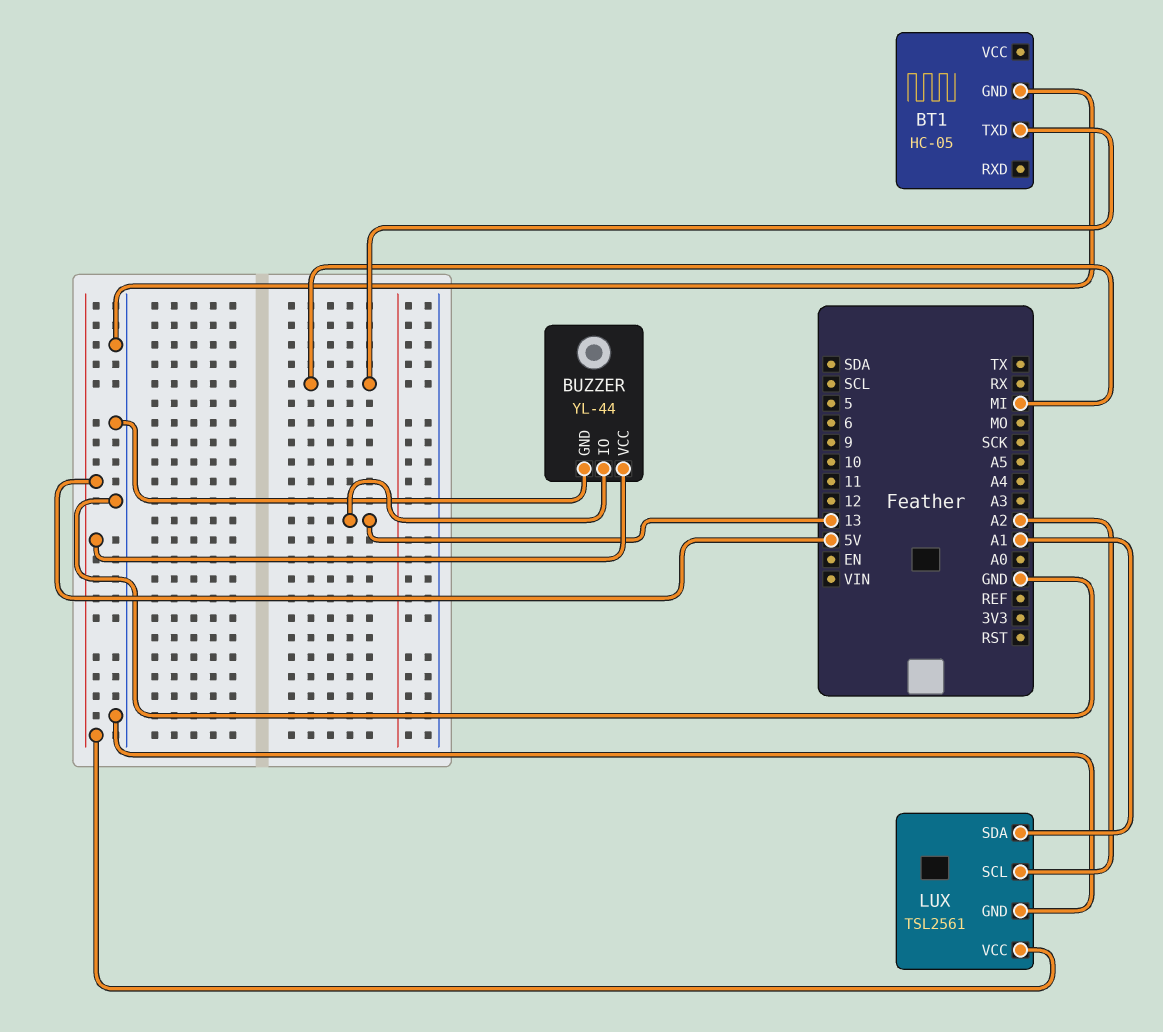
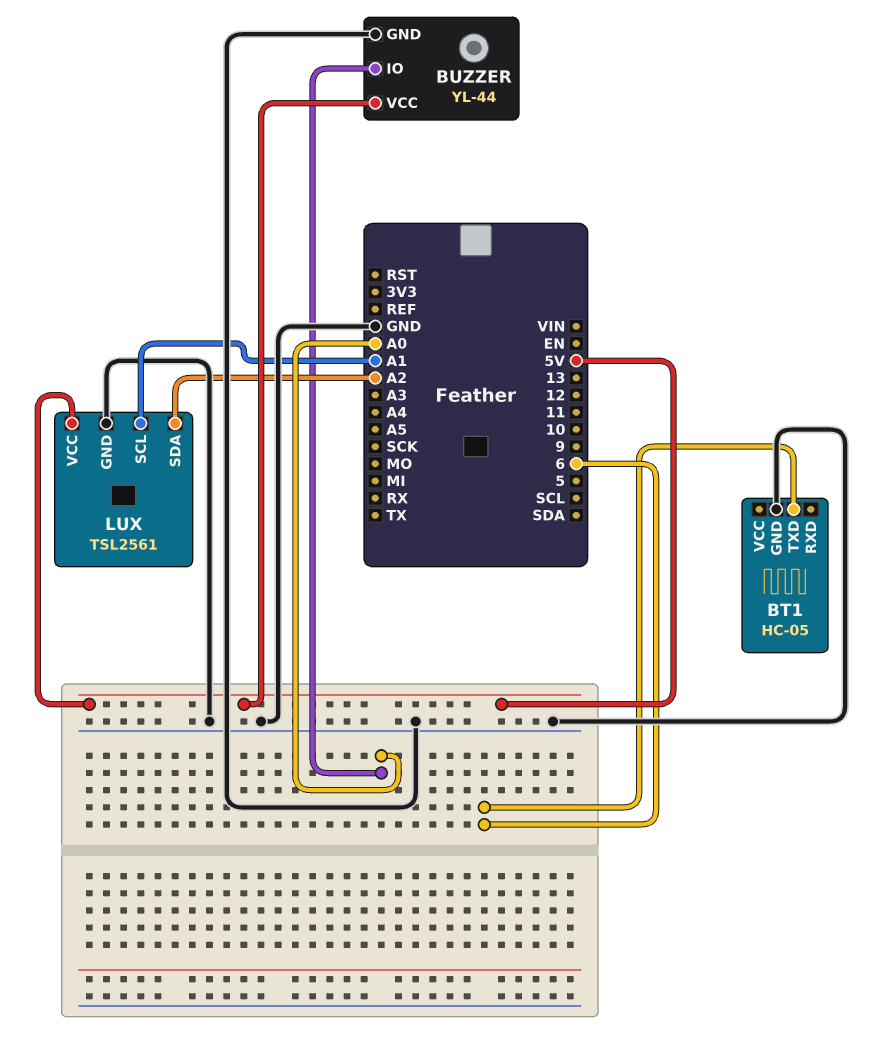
BT1 pin TXD: MI -> 6
BUZZER pin IO: 13 -> A0
LUX pin SCL: A2 -> A1
LUX pin SDA: A1 -> A2

